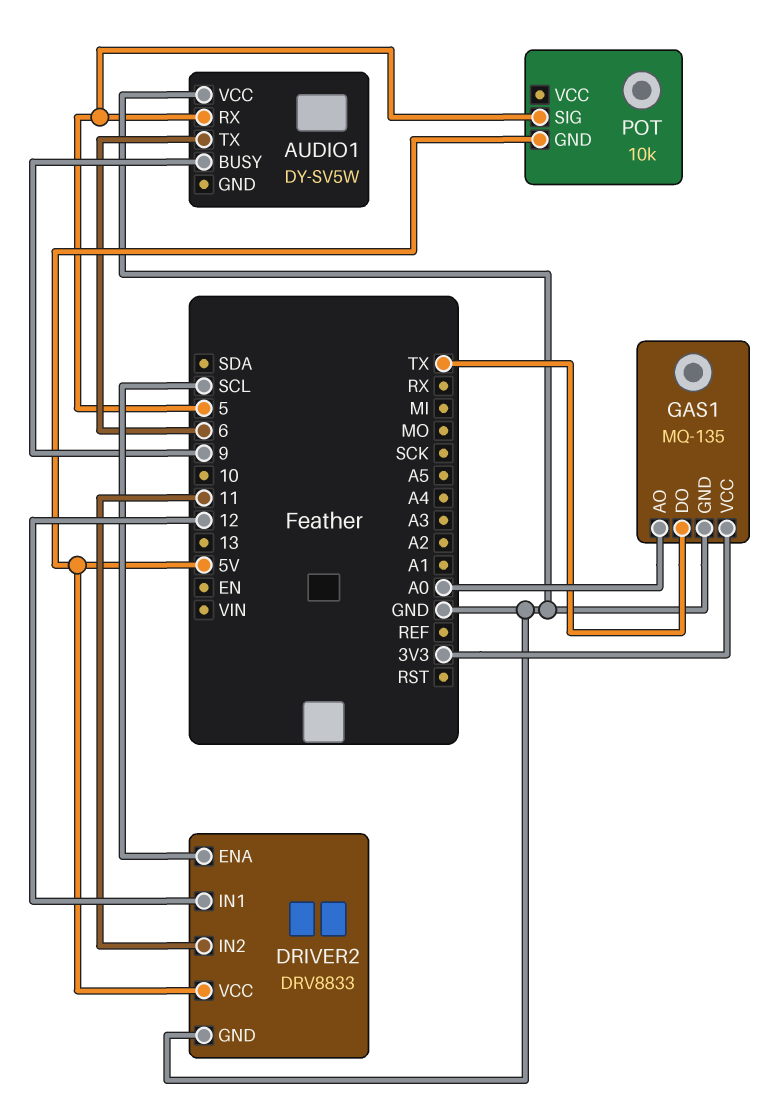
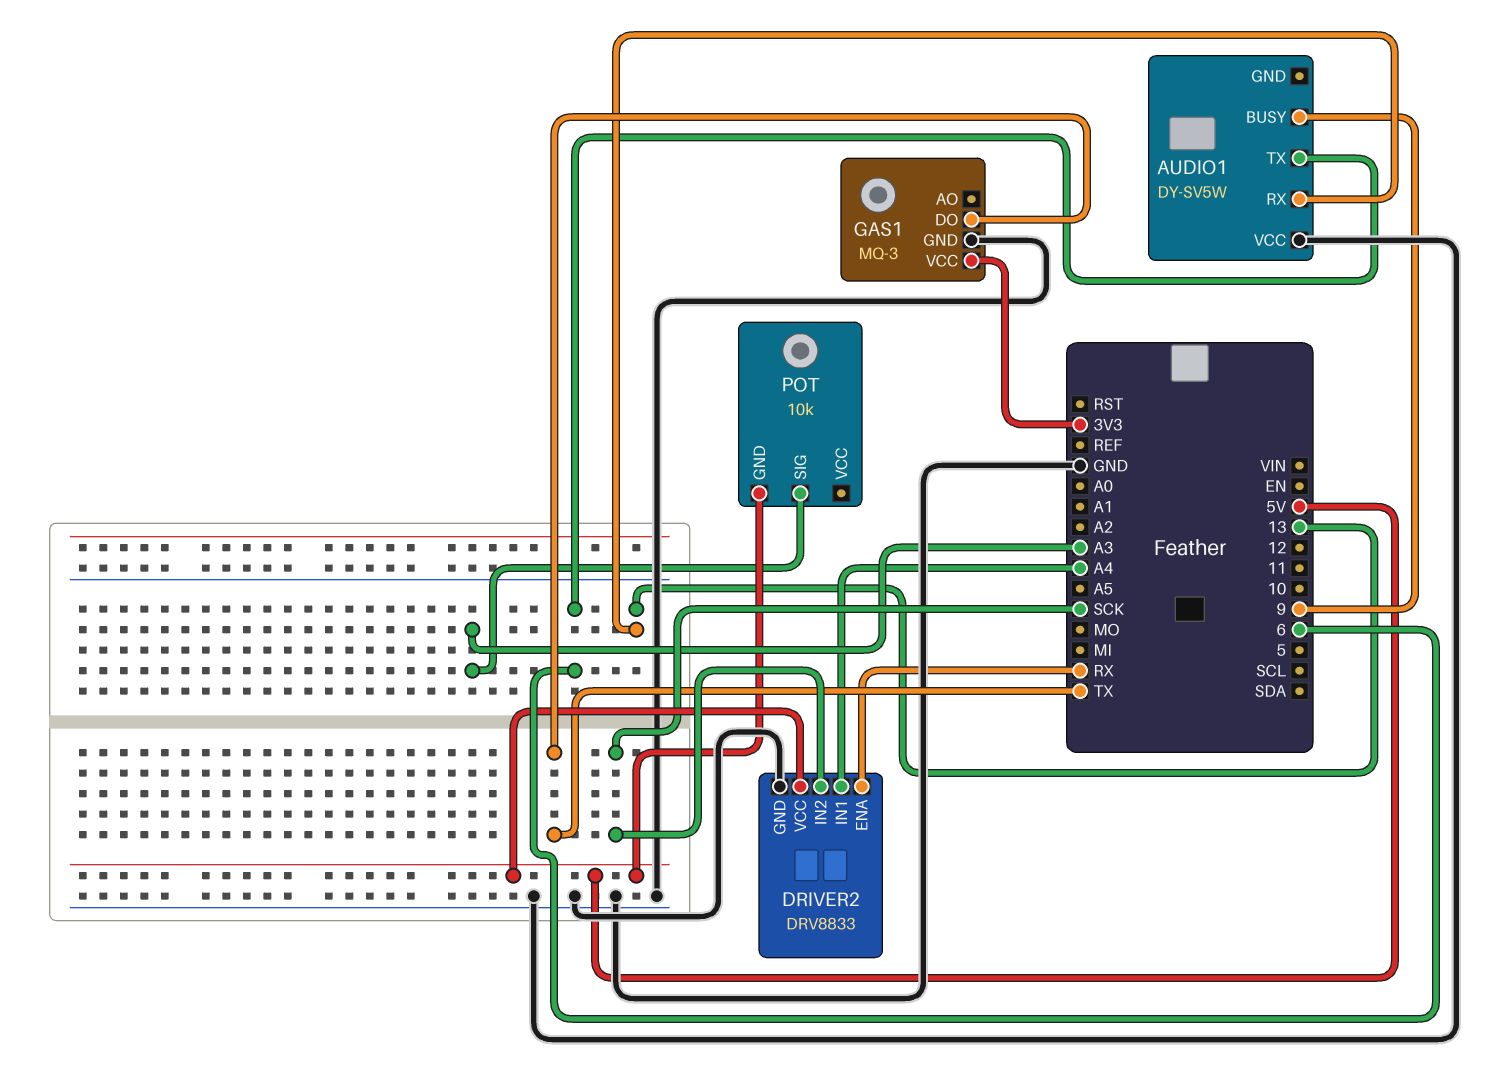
AUDIO1 pin RX: 5 -> 13
DRIVER2 pin ENA: SCL -> RX
DRIVER2 pin IN1: 12 -> A4
DRIVER2 pin IN2: 11 -> SCK
GAS1: MQ-135 -> MQ-3
GAS1 pin AO: A0 -> none
POT pin SIG: 5 -> A3

